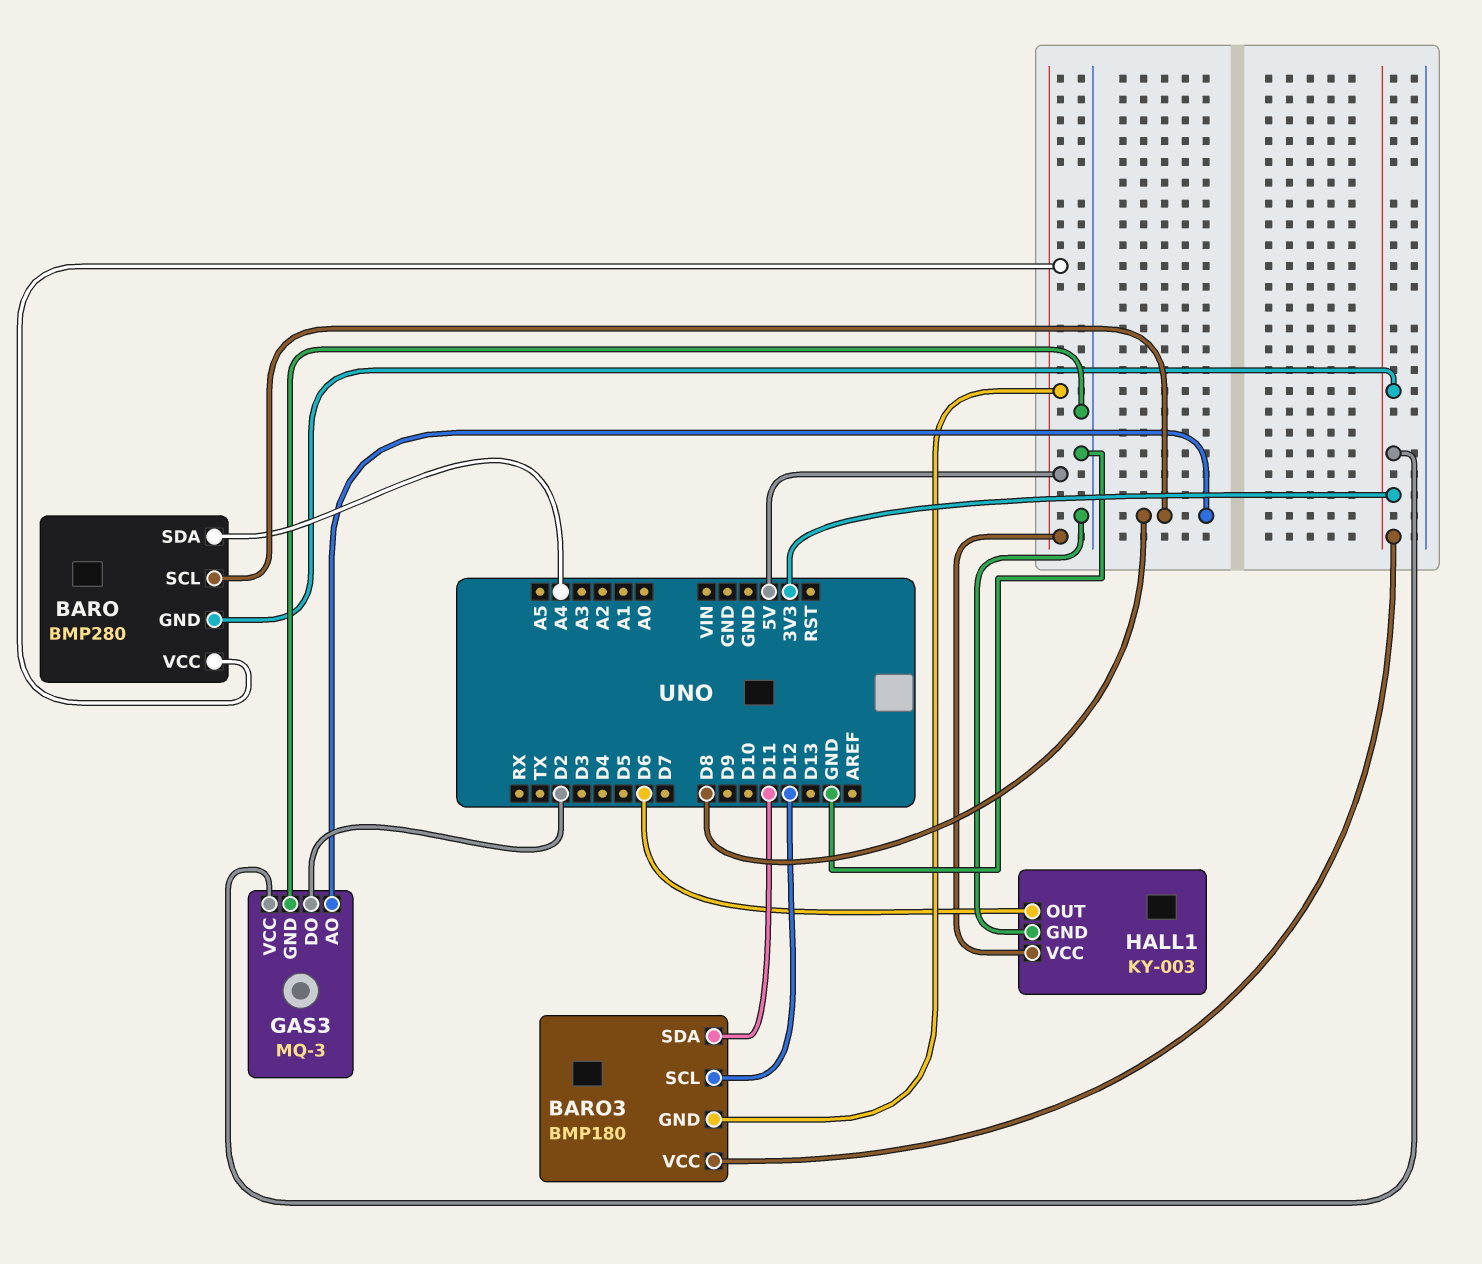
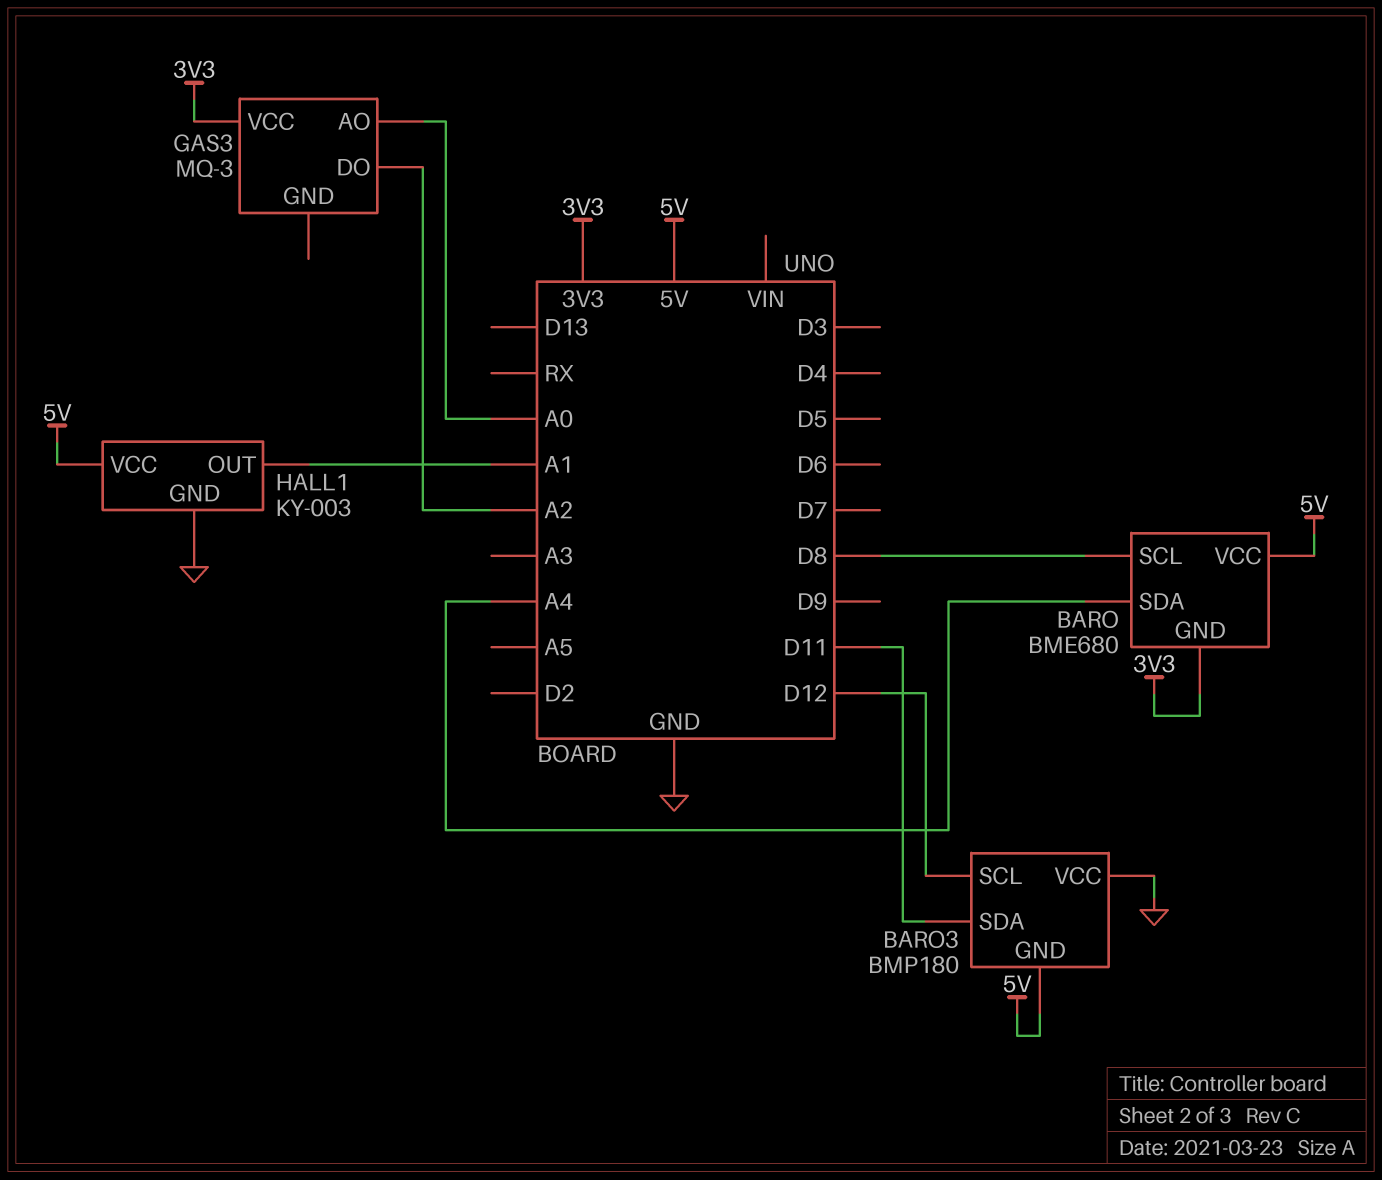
BARO: BMP280 -> BME680
BARO3 pin VCC: 3V3 -> GND
GAS3 pin AO: D8 -> A0
GAS3 pin DO: D2 -> A2
GAS3 pin GND: GND -> none
HALL1 pin OUT: D6 -> A1

